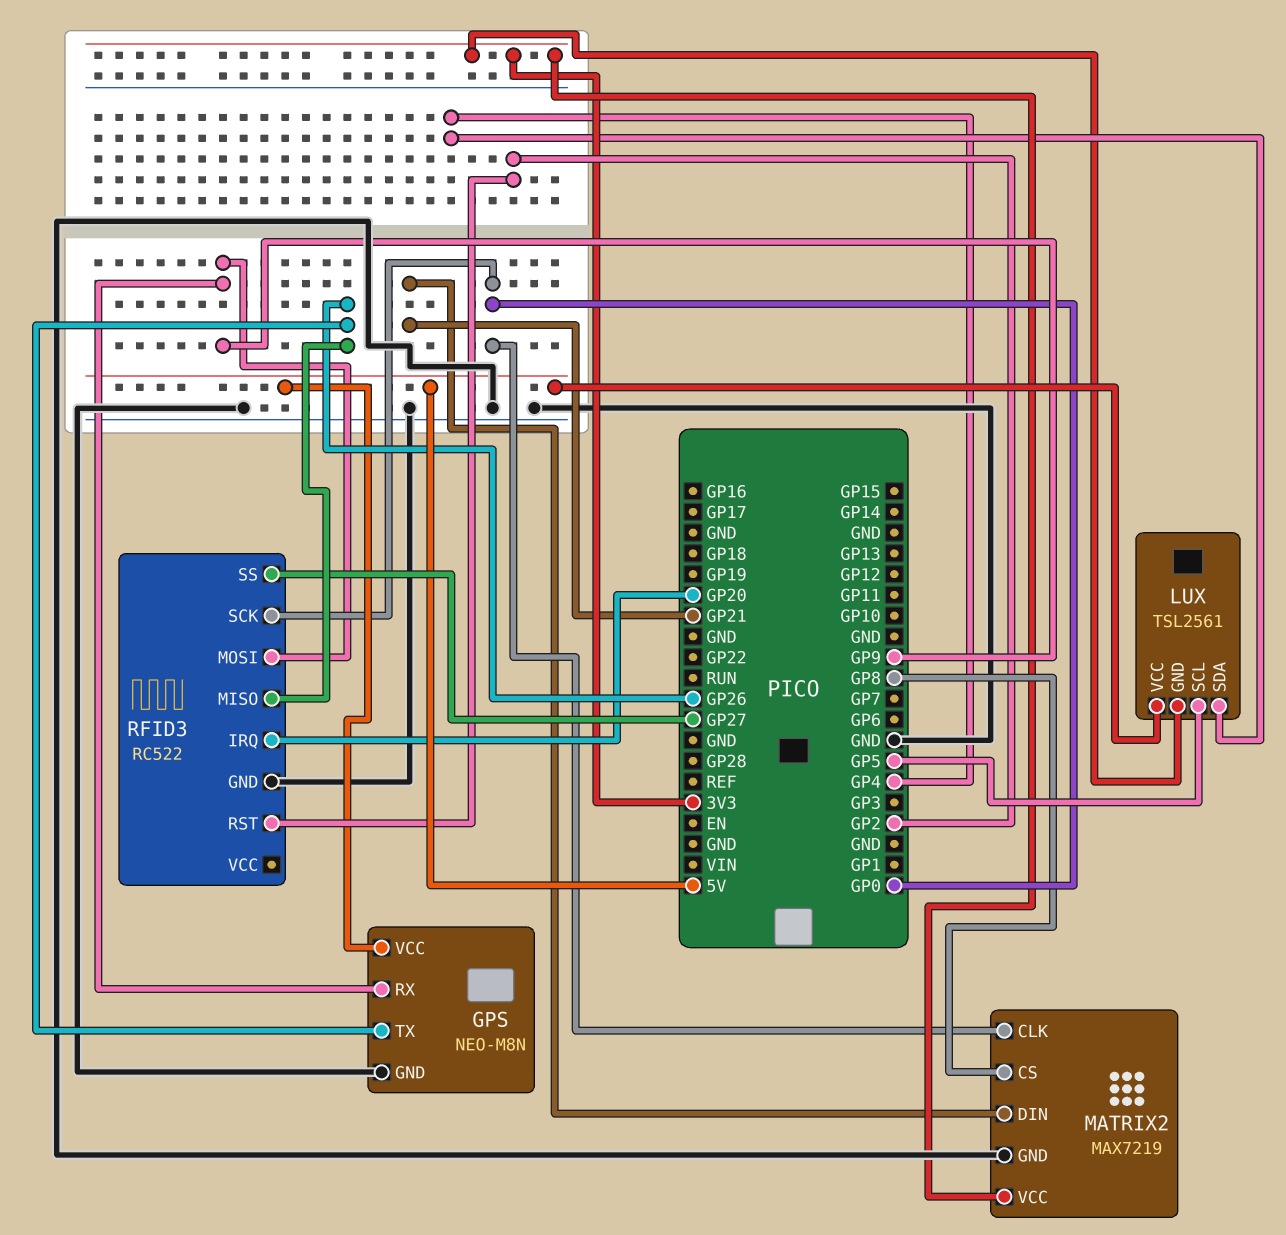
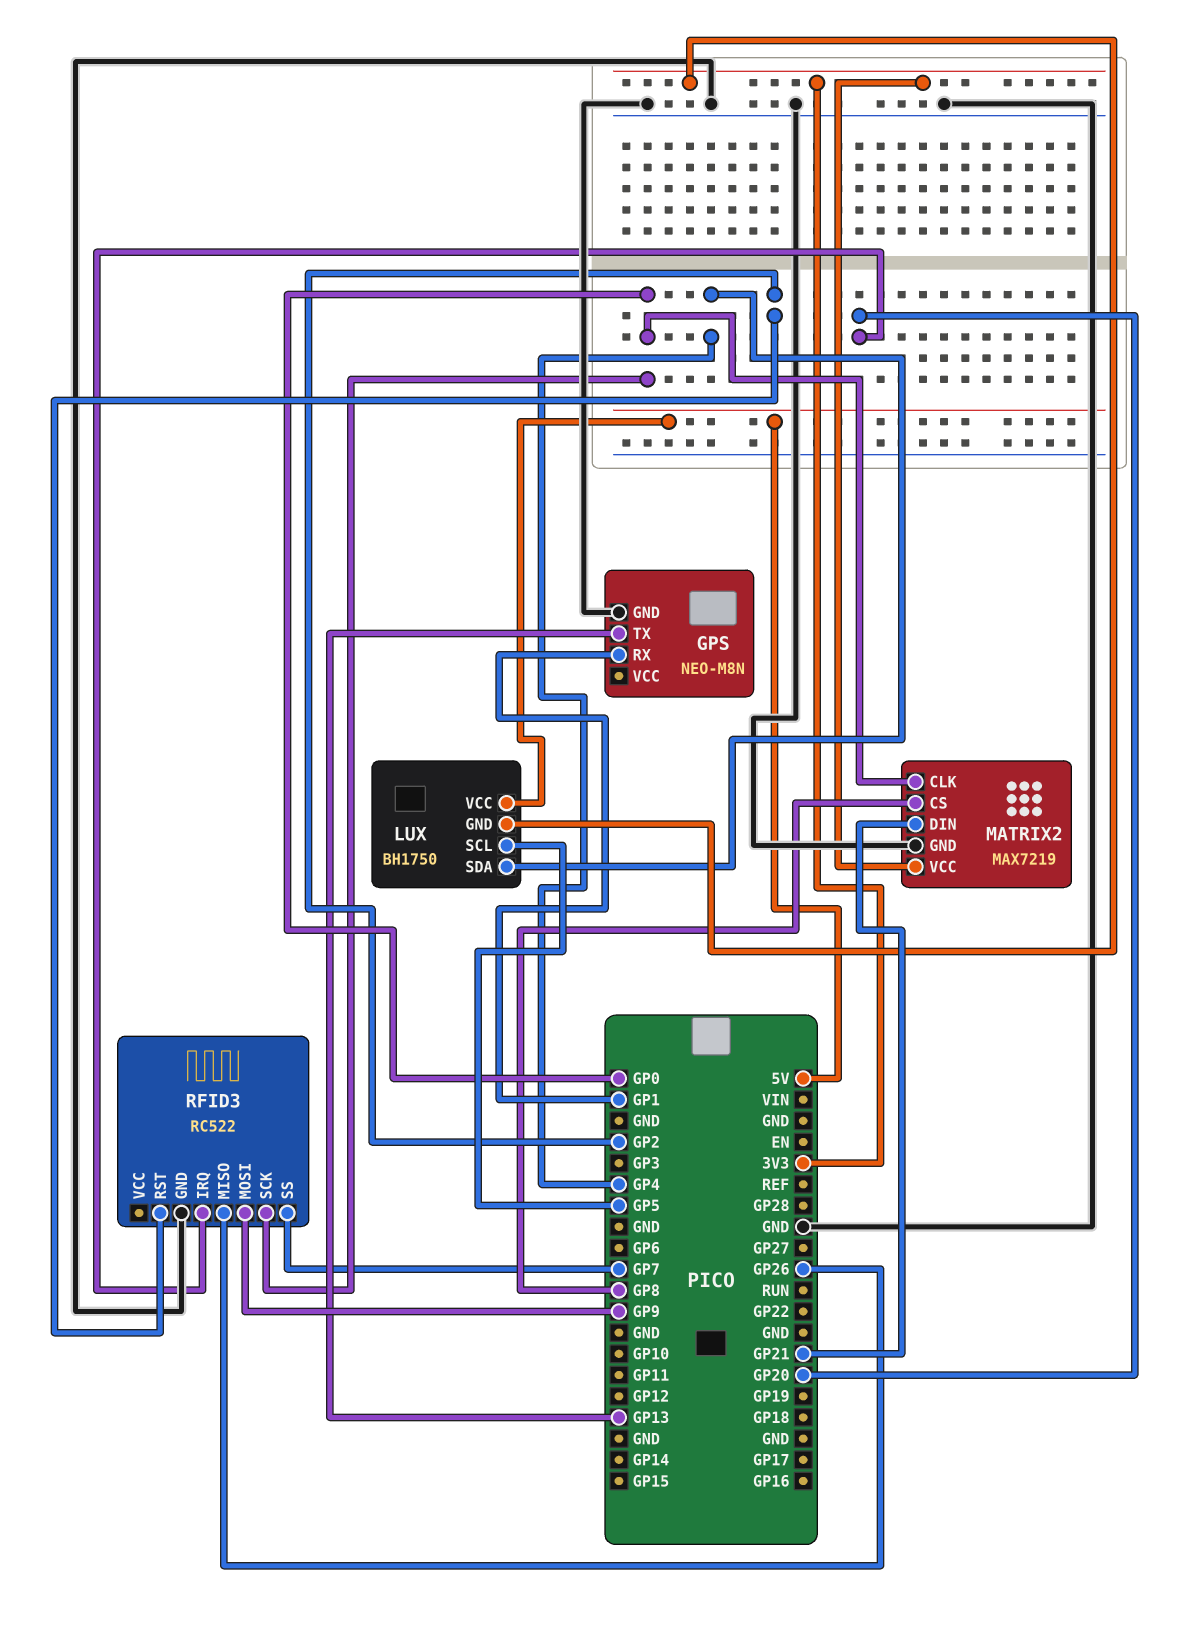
GPS pin RX: GP9 -> GP1
GPS pin TX: GP26 -> GP13
GPS pin VCC: 5V -> none
LUX: TSL2561 -> BH1750
RFID3 pin SS: GP27 -> GP7

